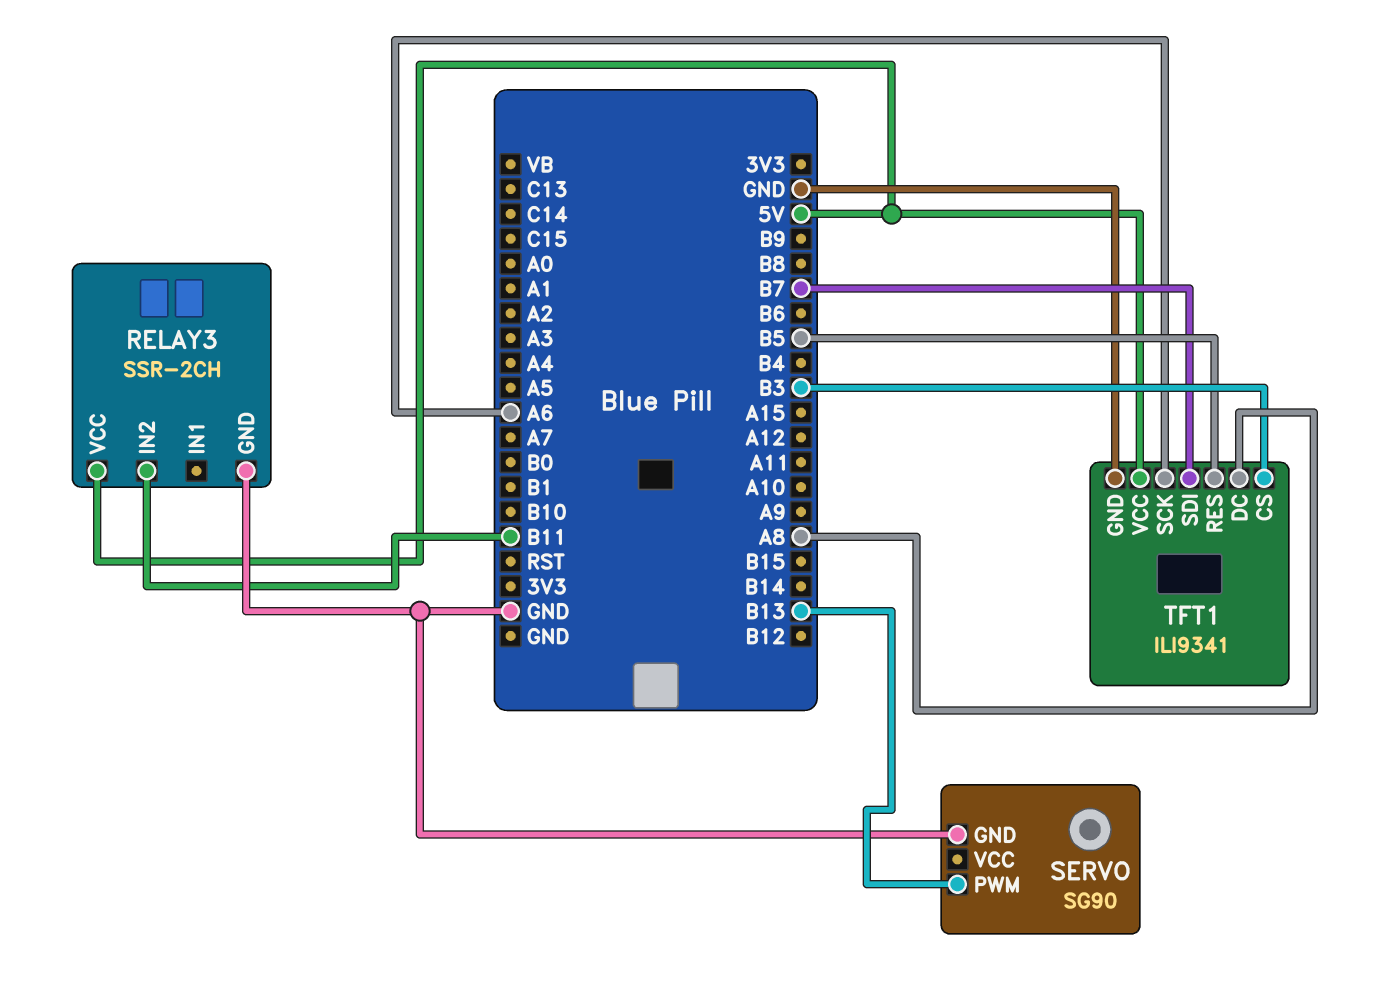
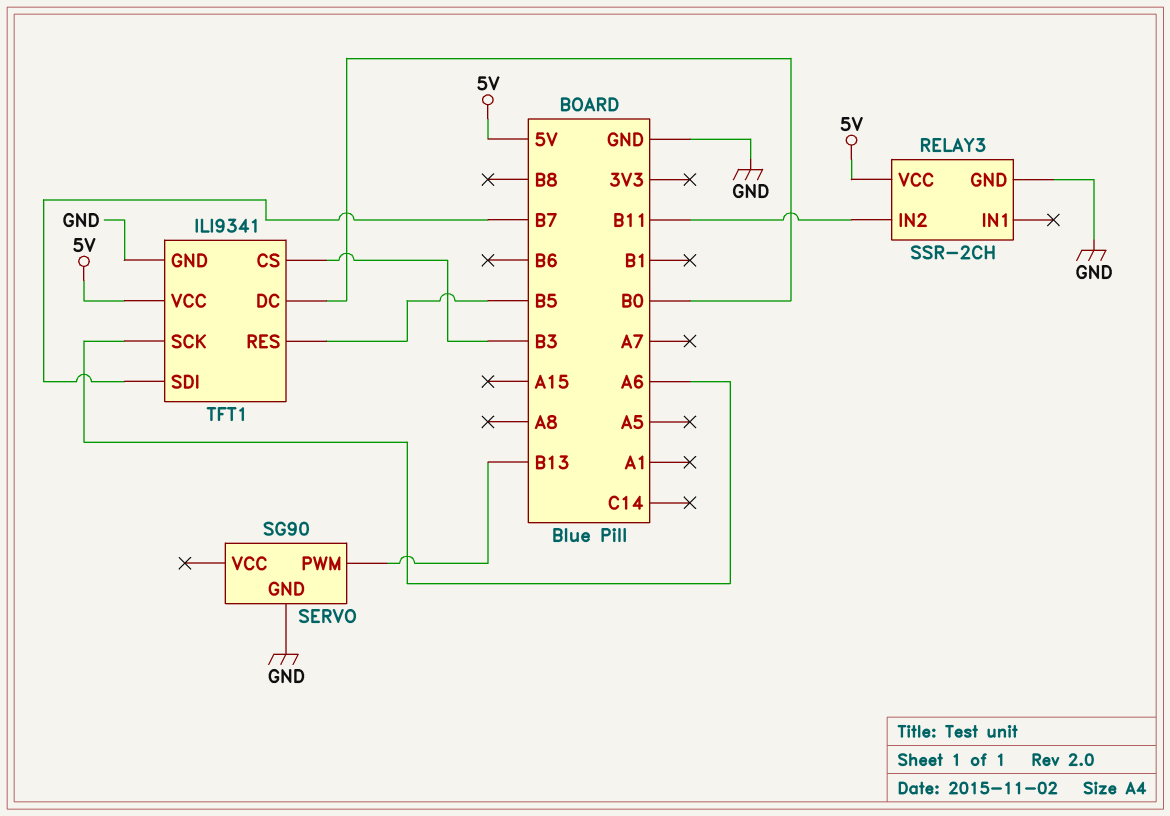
TFT1 pin DC: A8 -> B0

